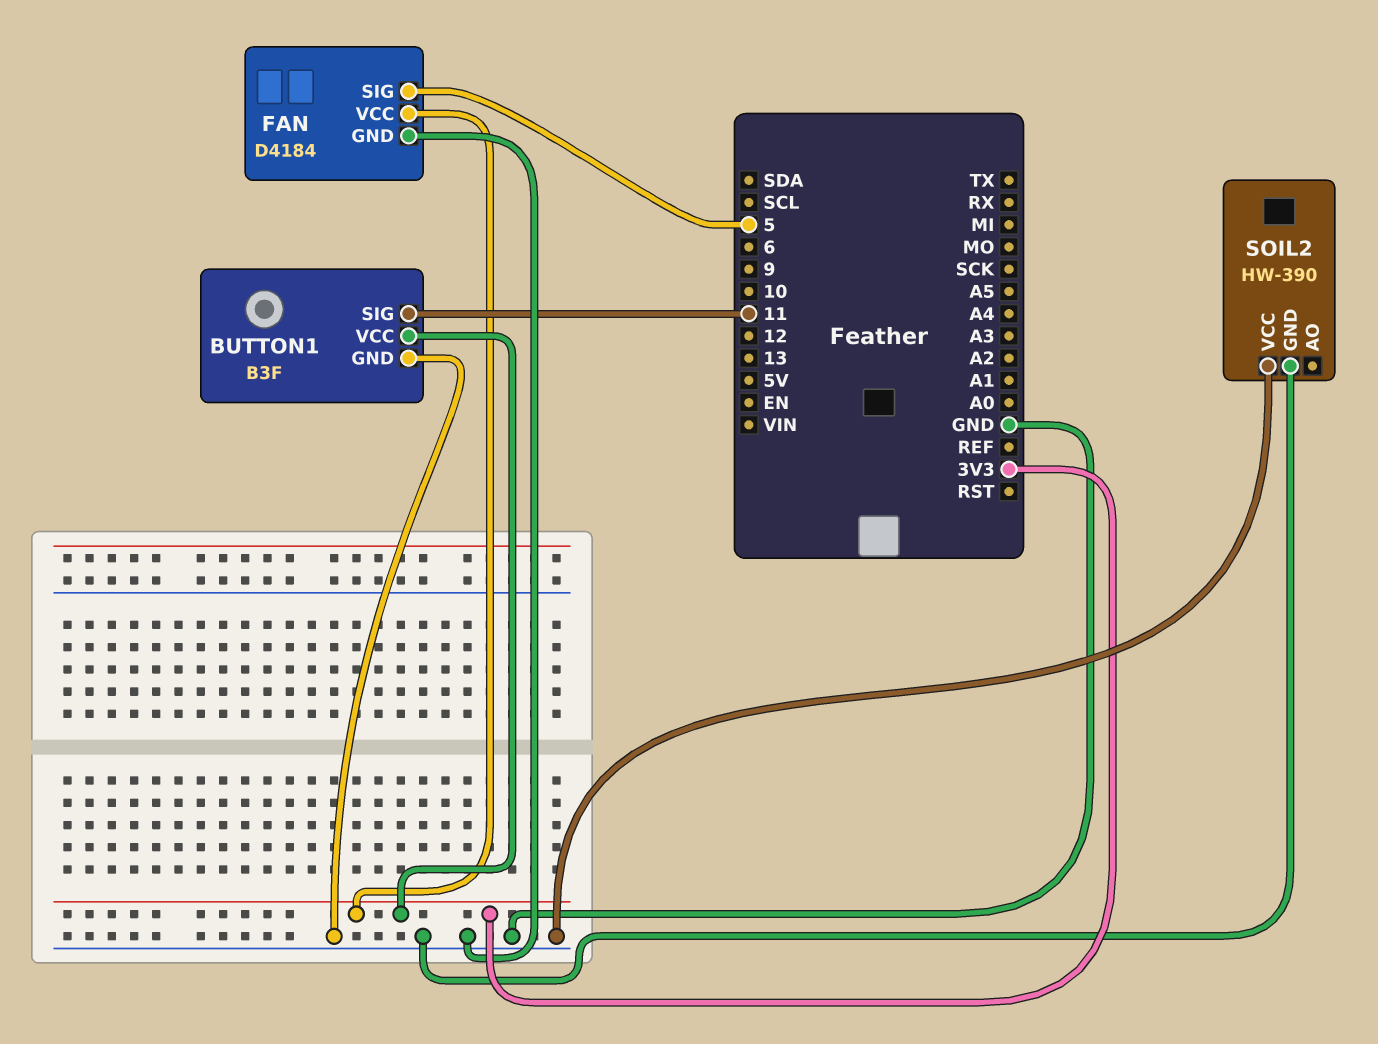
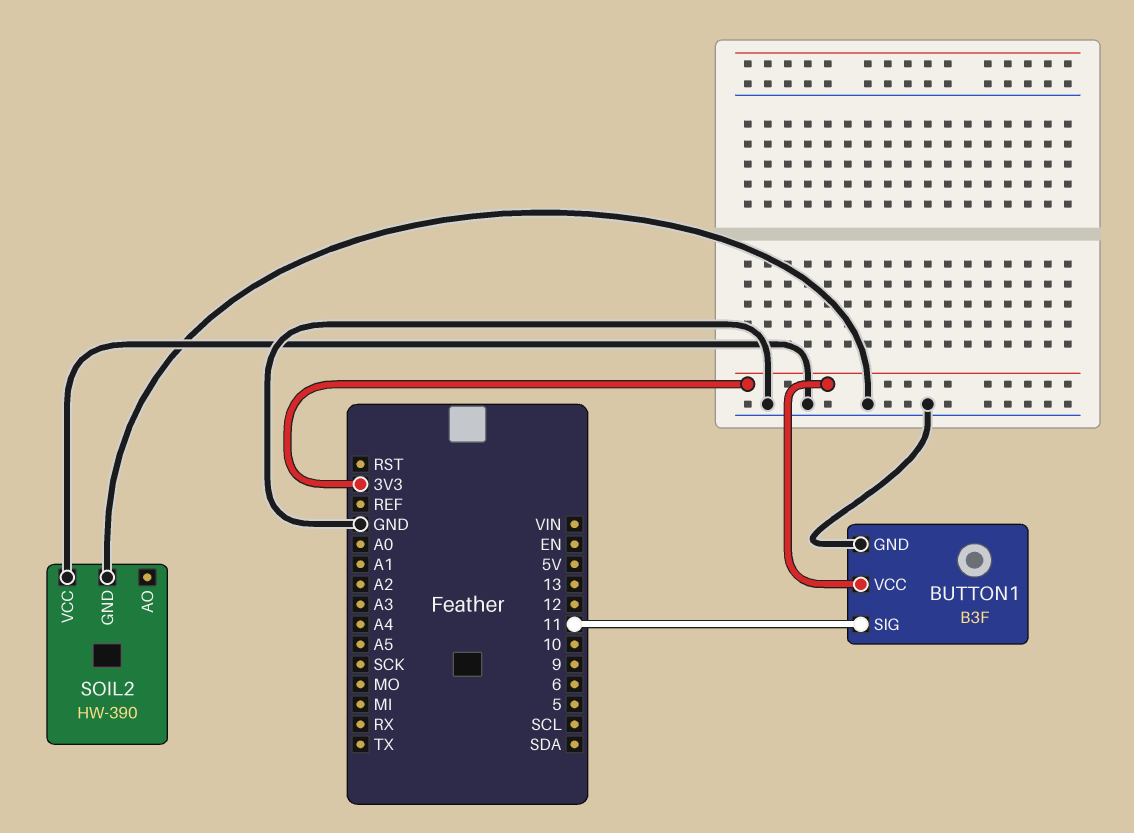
FAN: D4184 -> none
FAN pin GND: GND -> none
FAN pin SIG: 5 -> none
FAN pin VCC: 3V3 -> none

